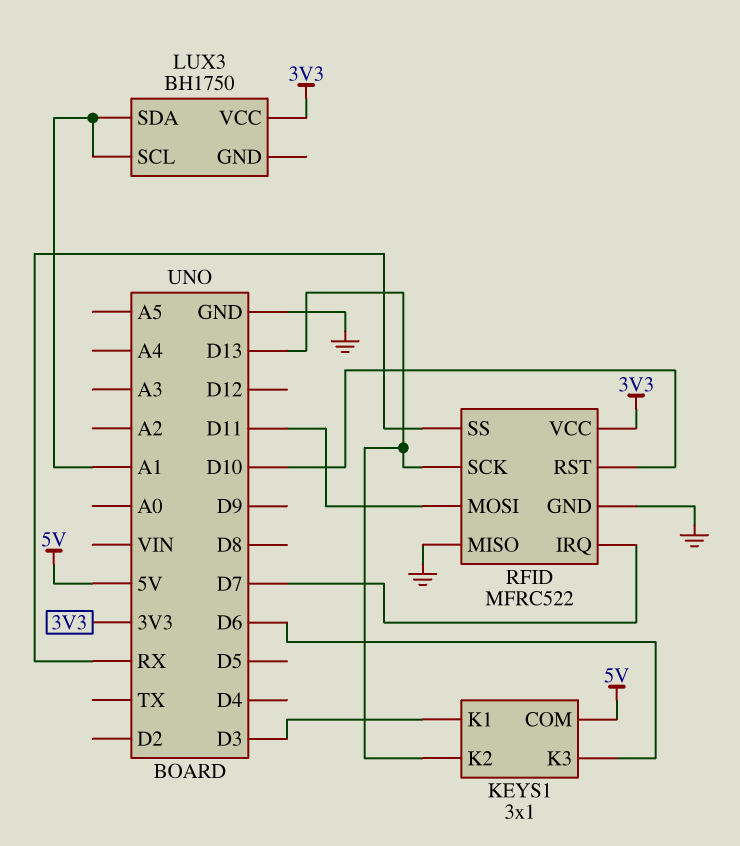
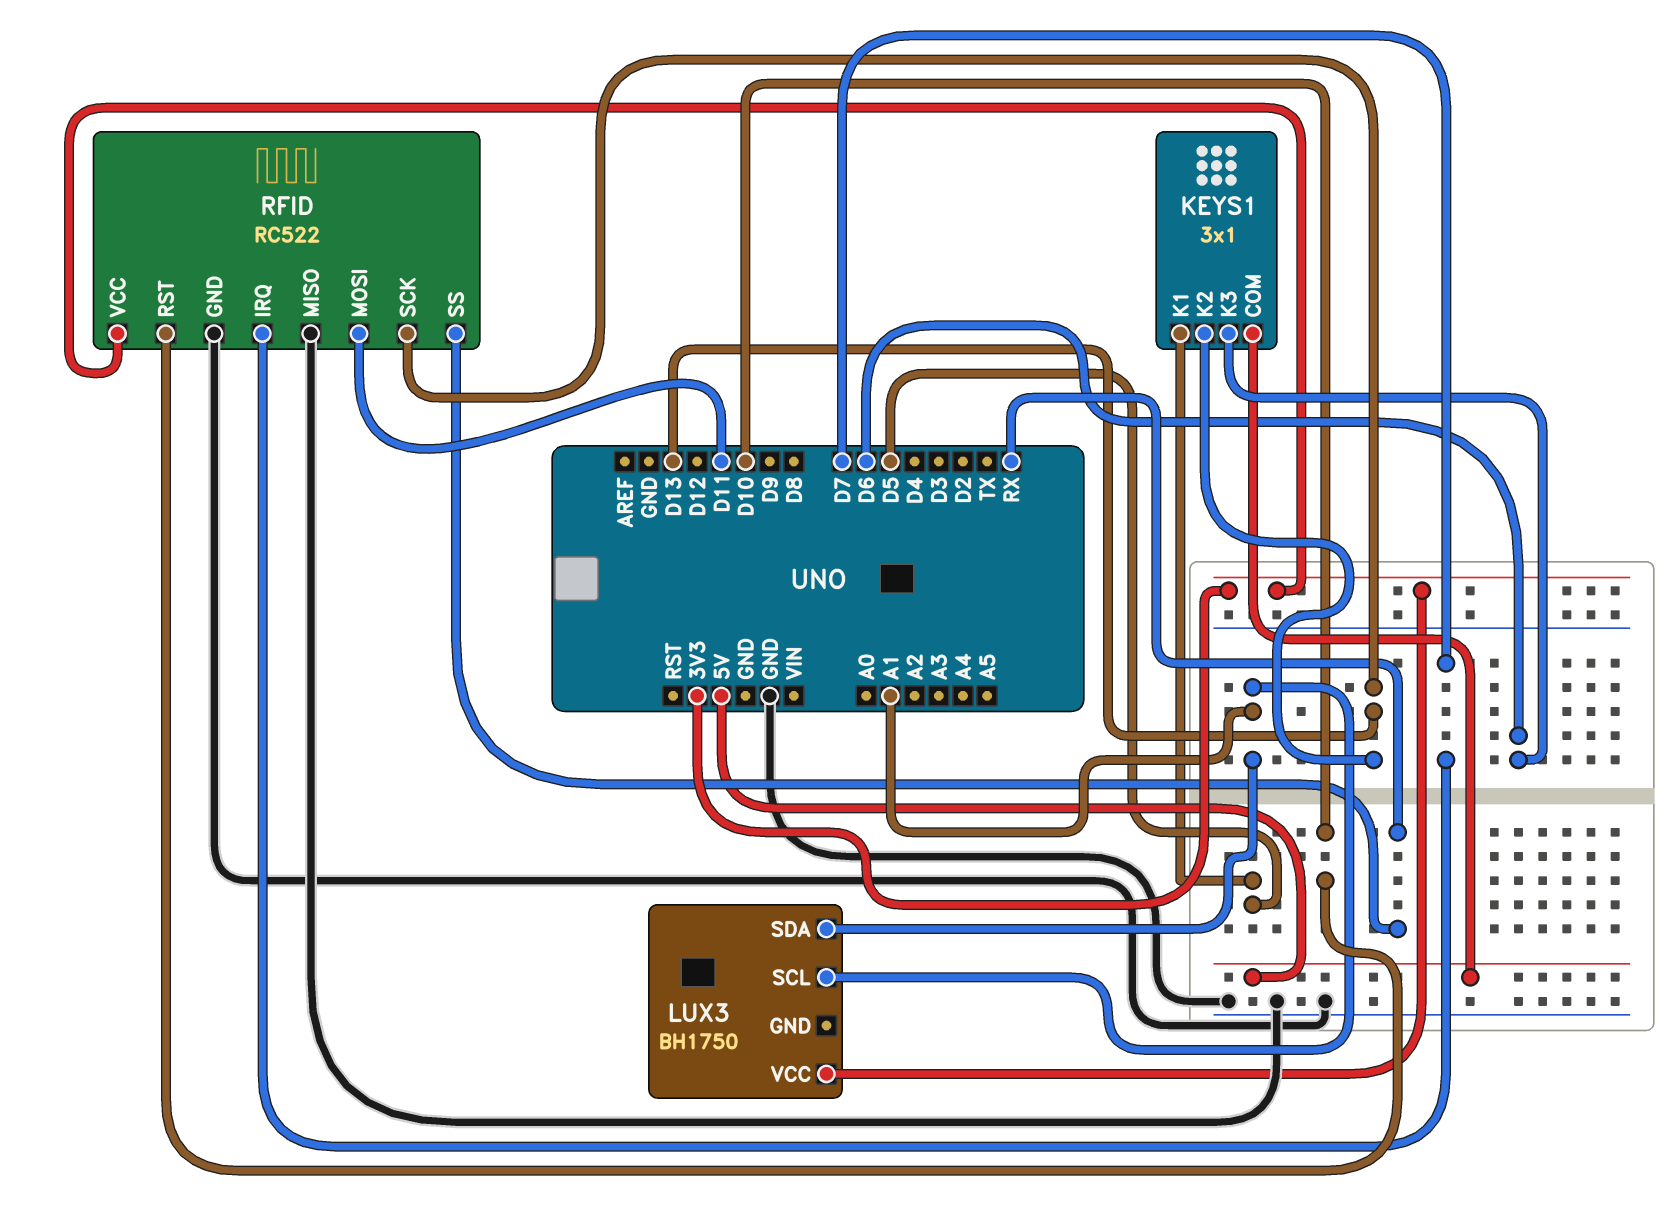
KEYS1 pin K1: D3 -> D5
RFID: MFRC522 -> RC522

